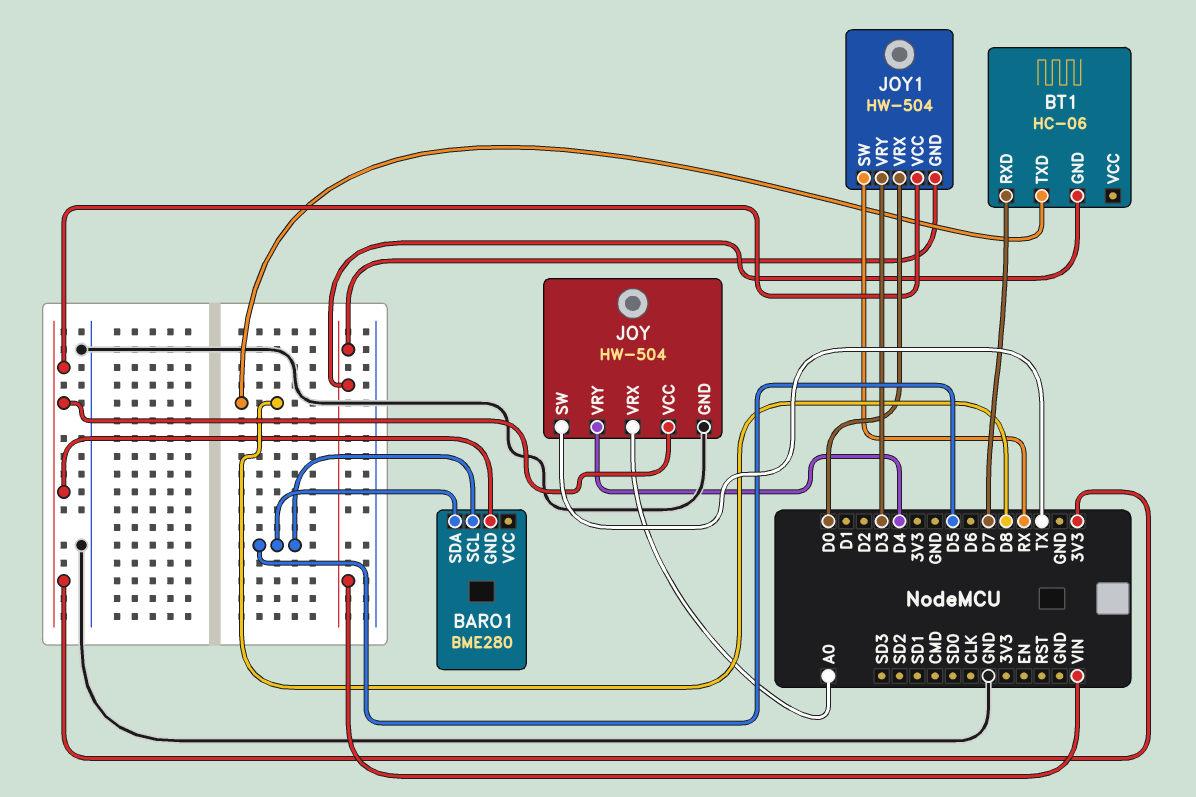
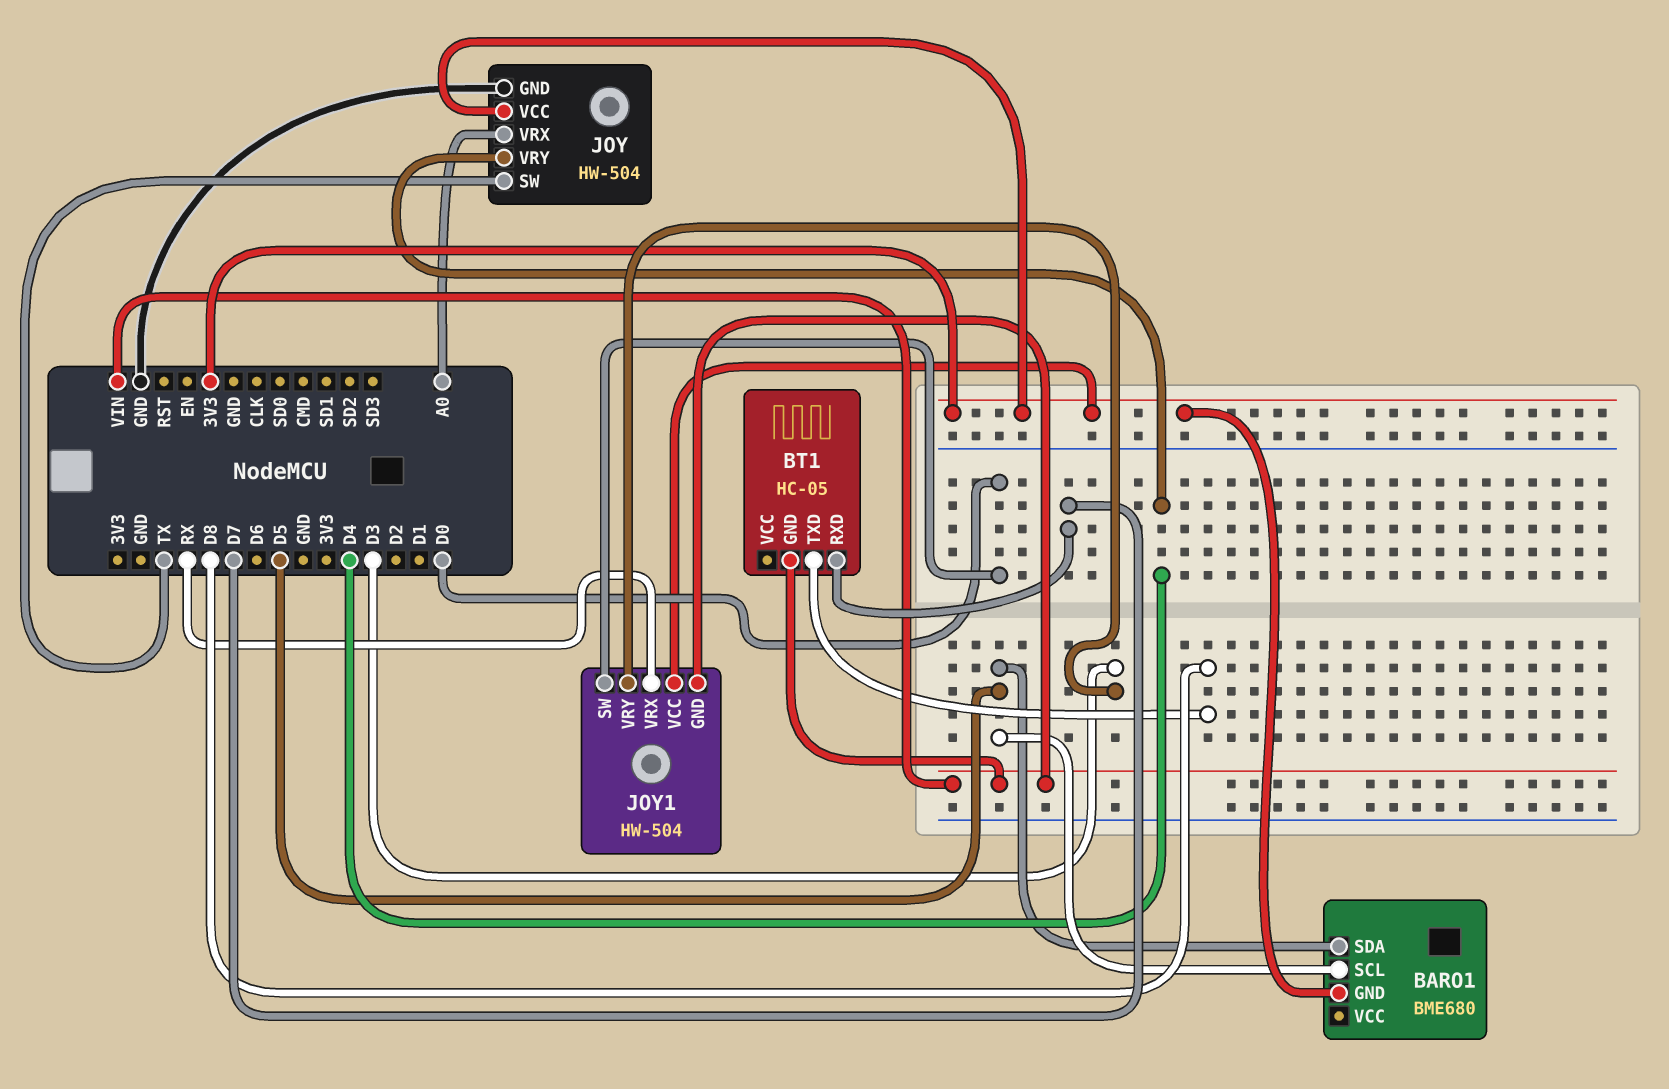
BARO1: BME280 -> BME680
BT1: HC-06 -> HC-05
JOY1 pin SW: RX -> D0
JOY1 pin VRX: D0 -> RX

